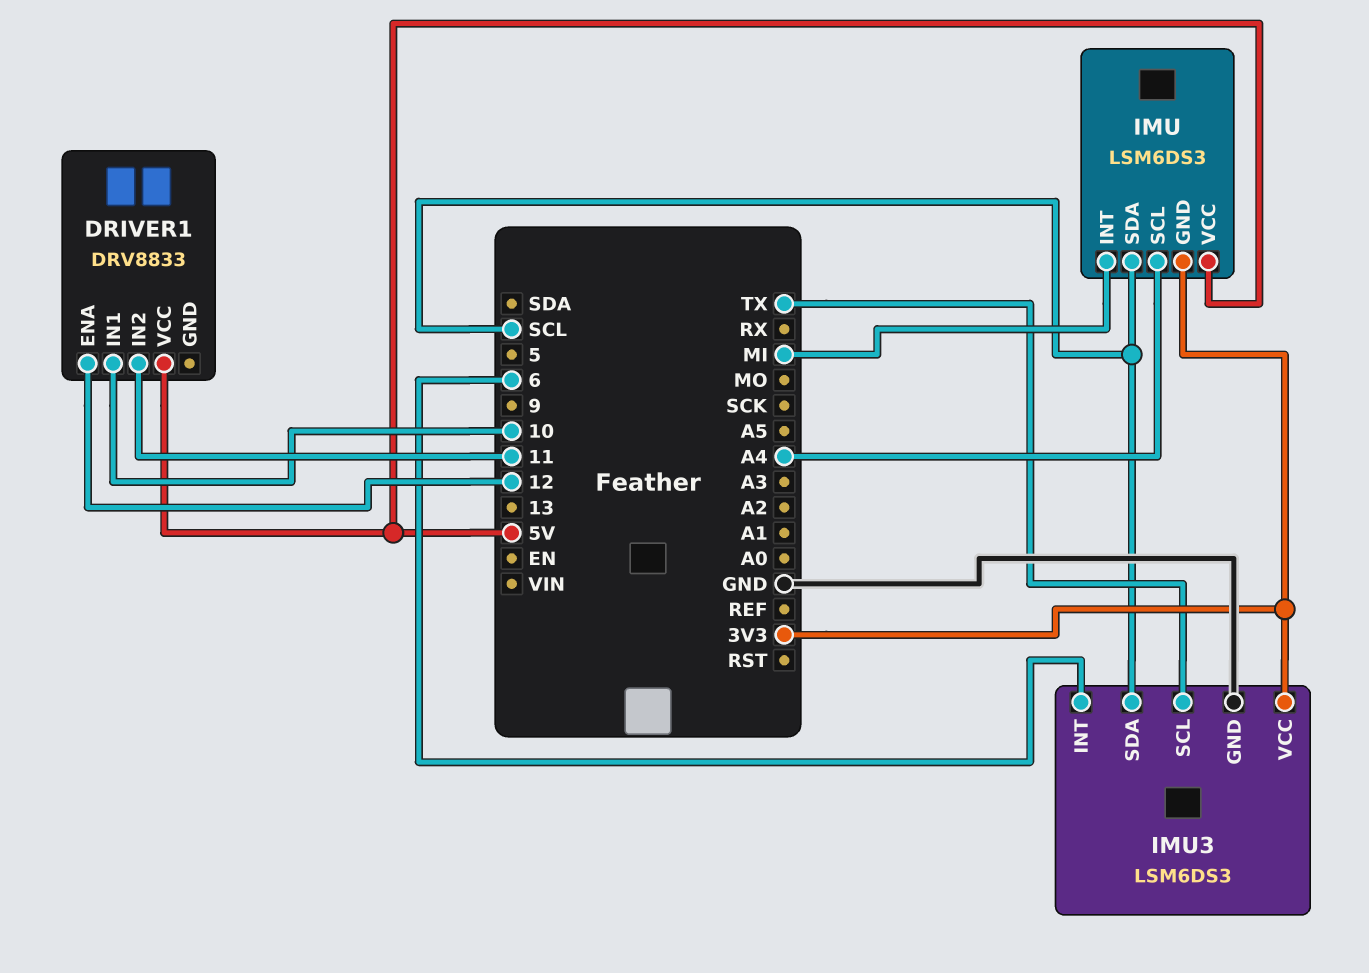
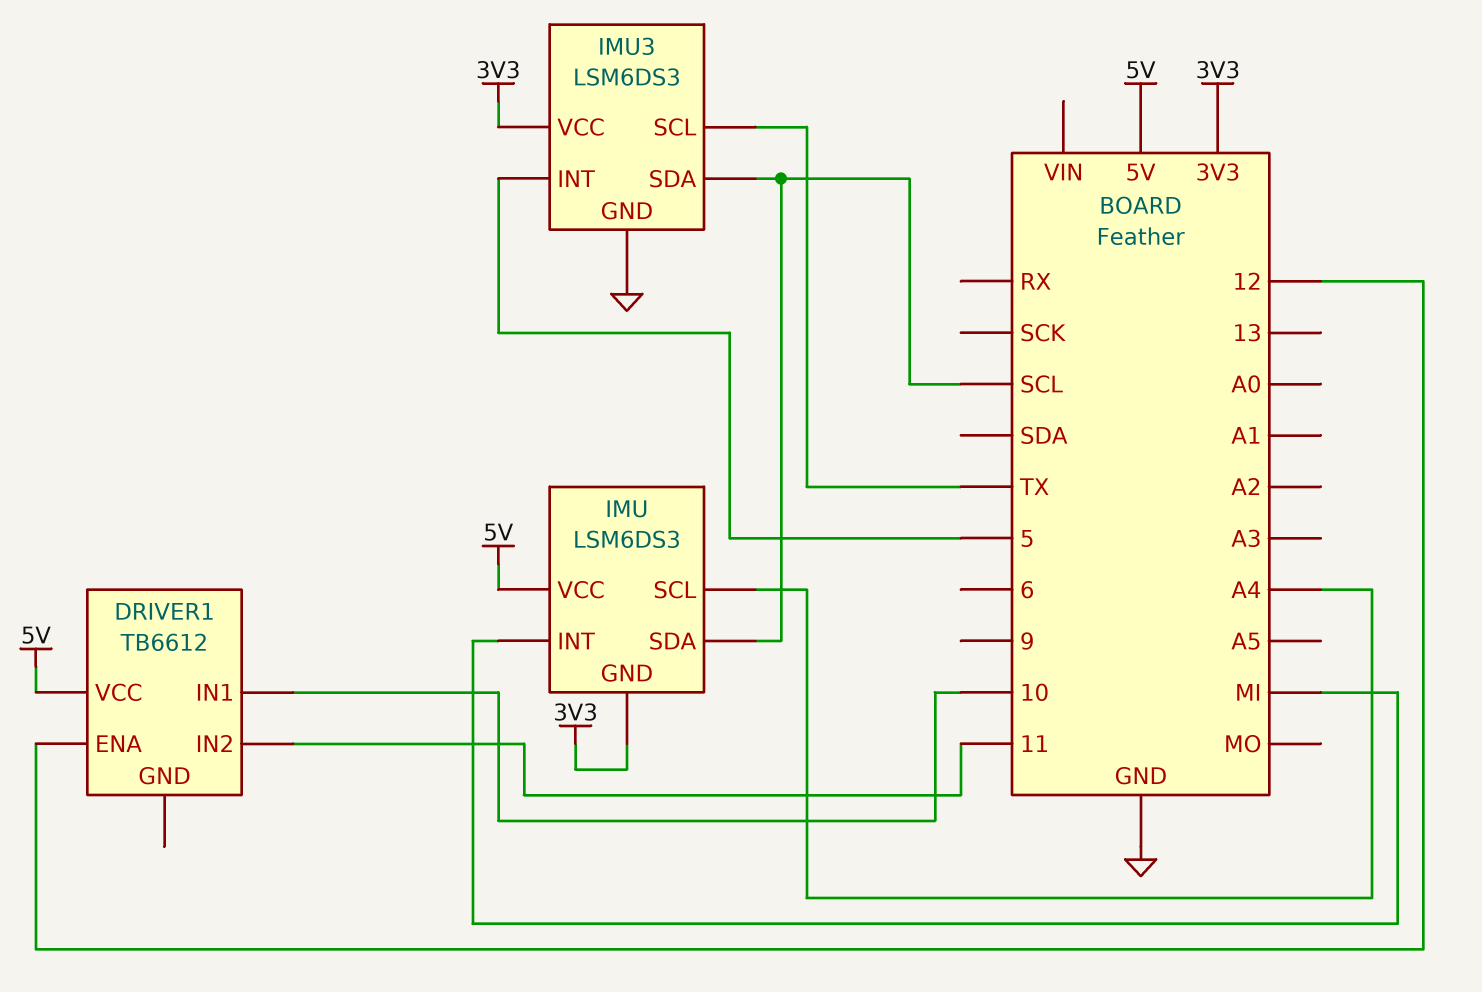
DRIVER1: DRV8833 -> TB6612
IMU3 pin INT: 6 -> 5

